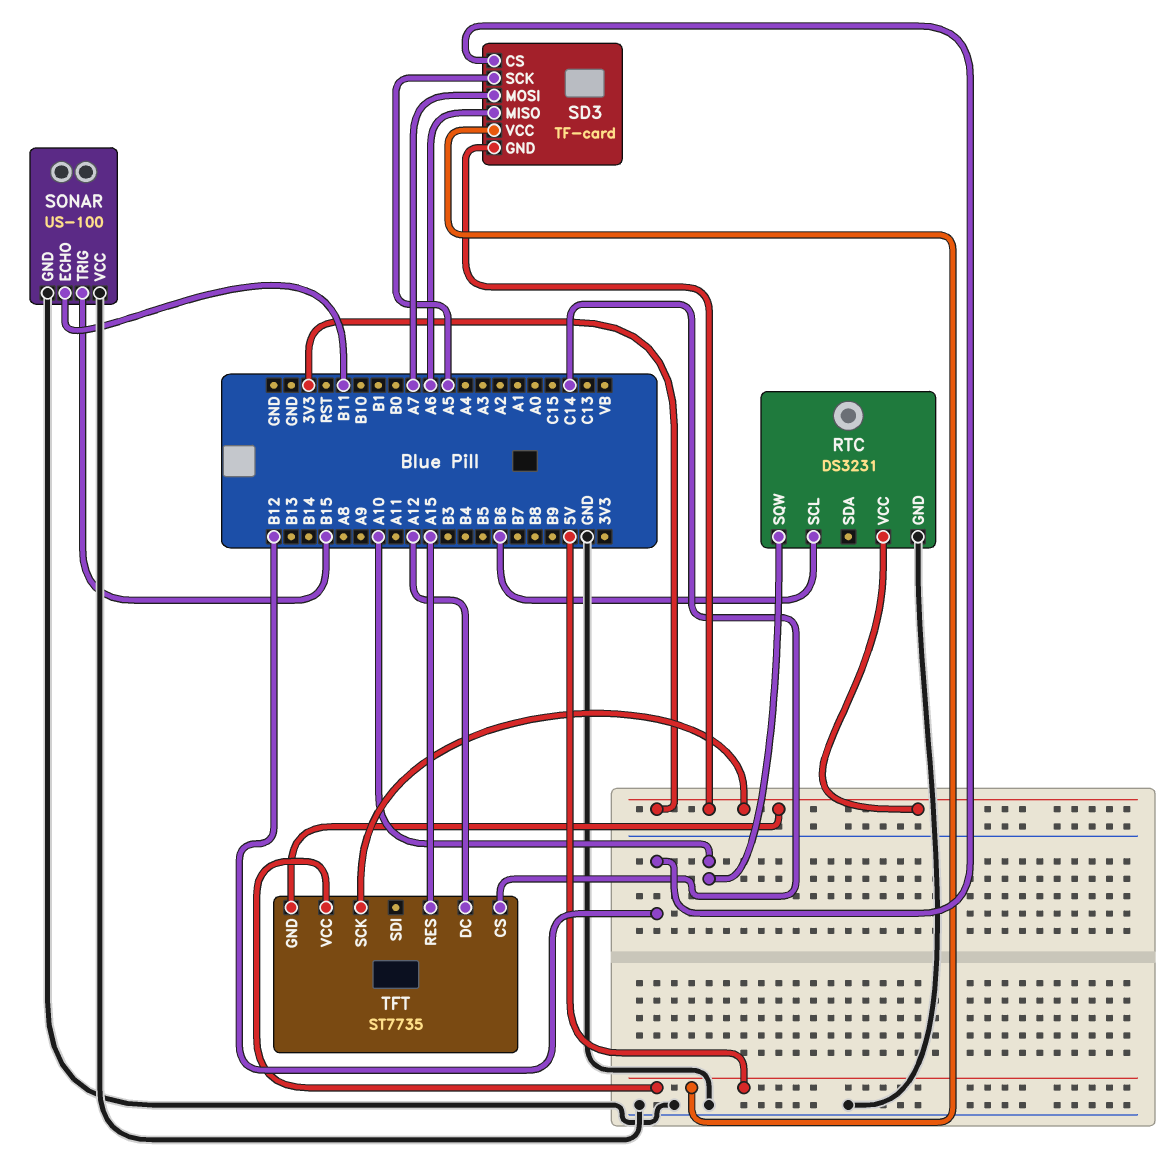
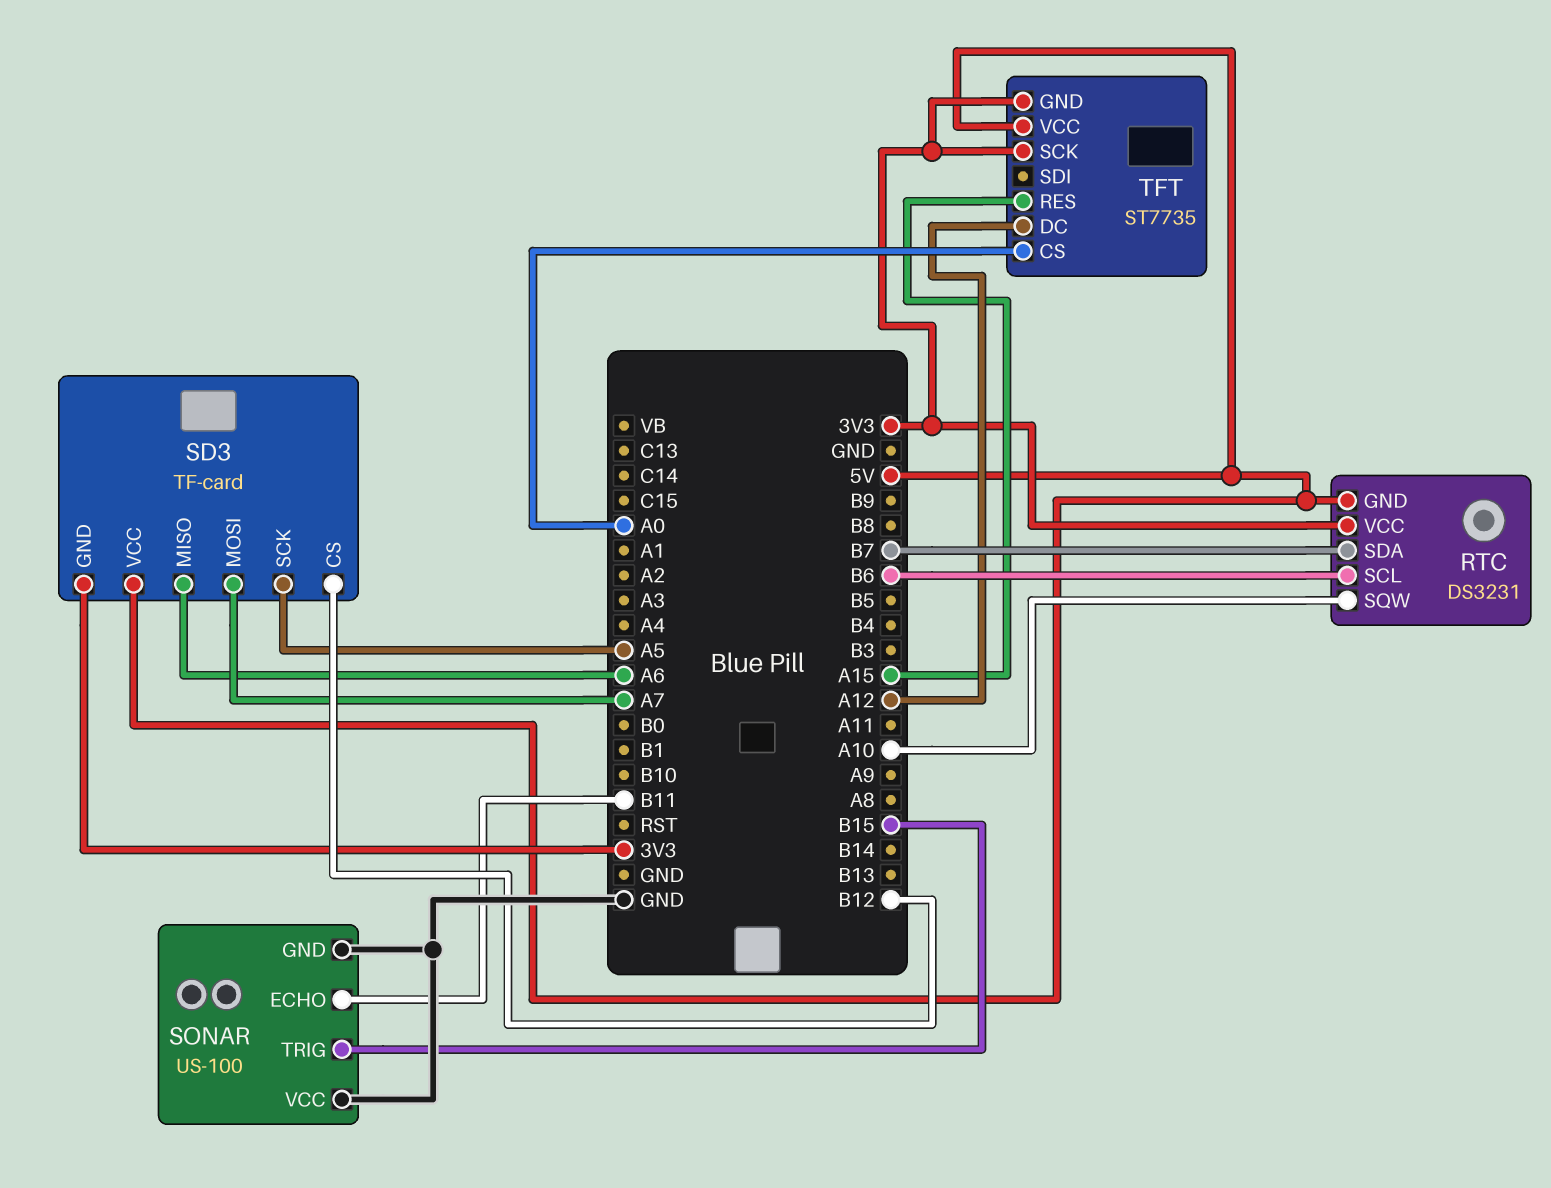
RTC pin GND: GND -> 5V
RTC pin SDA: none -> B7
TFT pin CS: C14 -> A0

